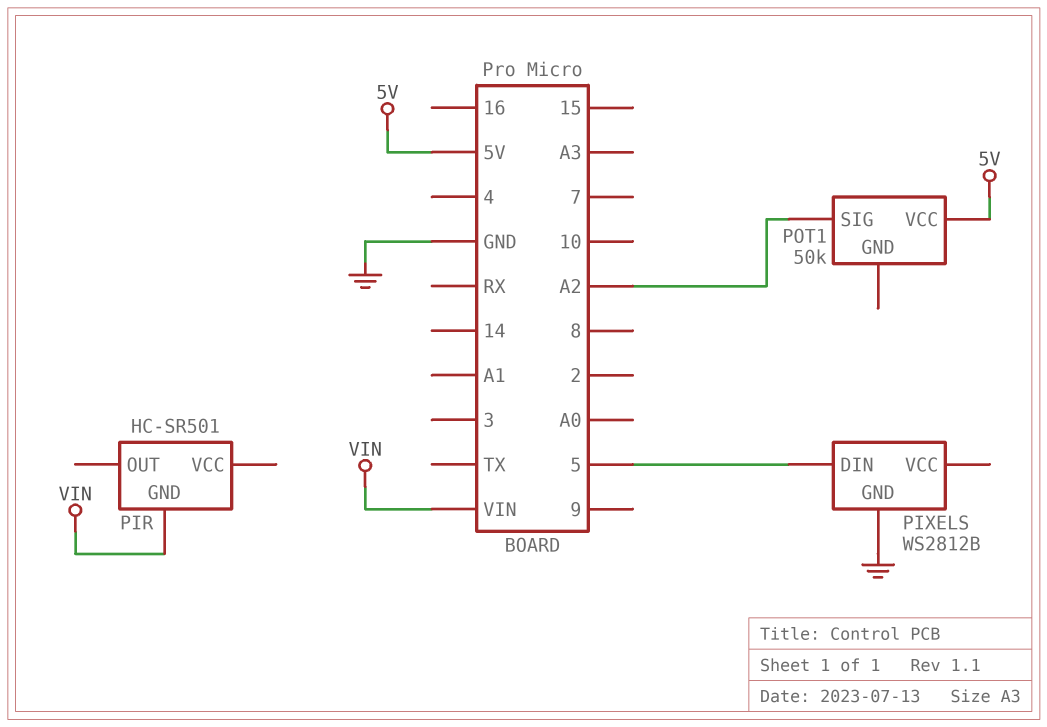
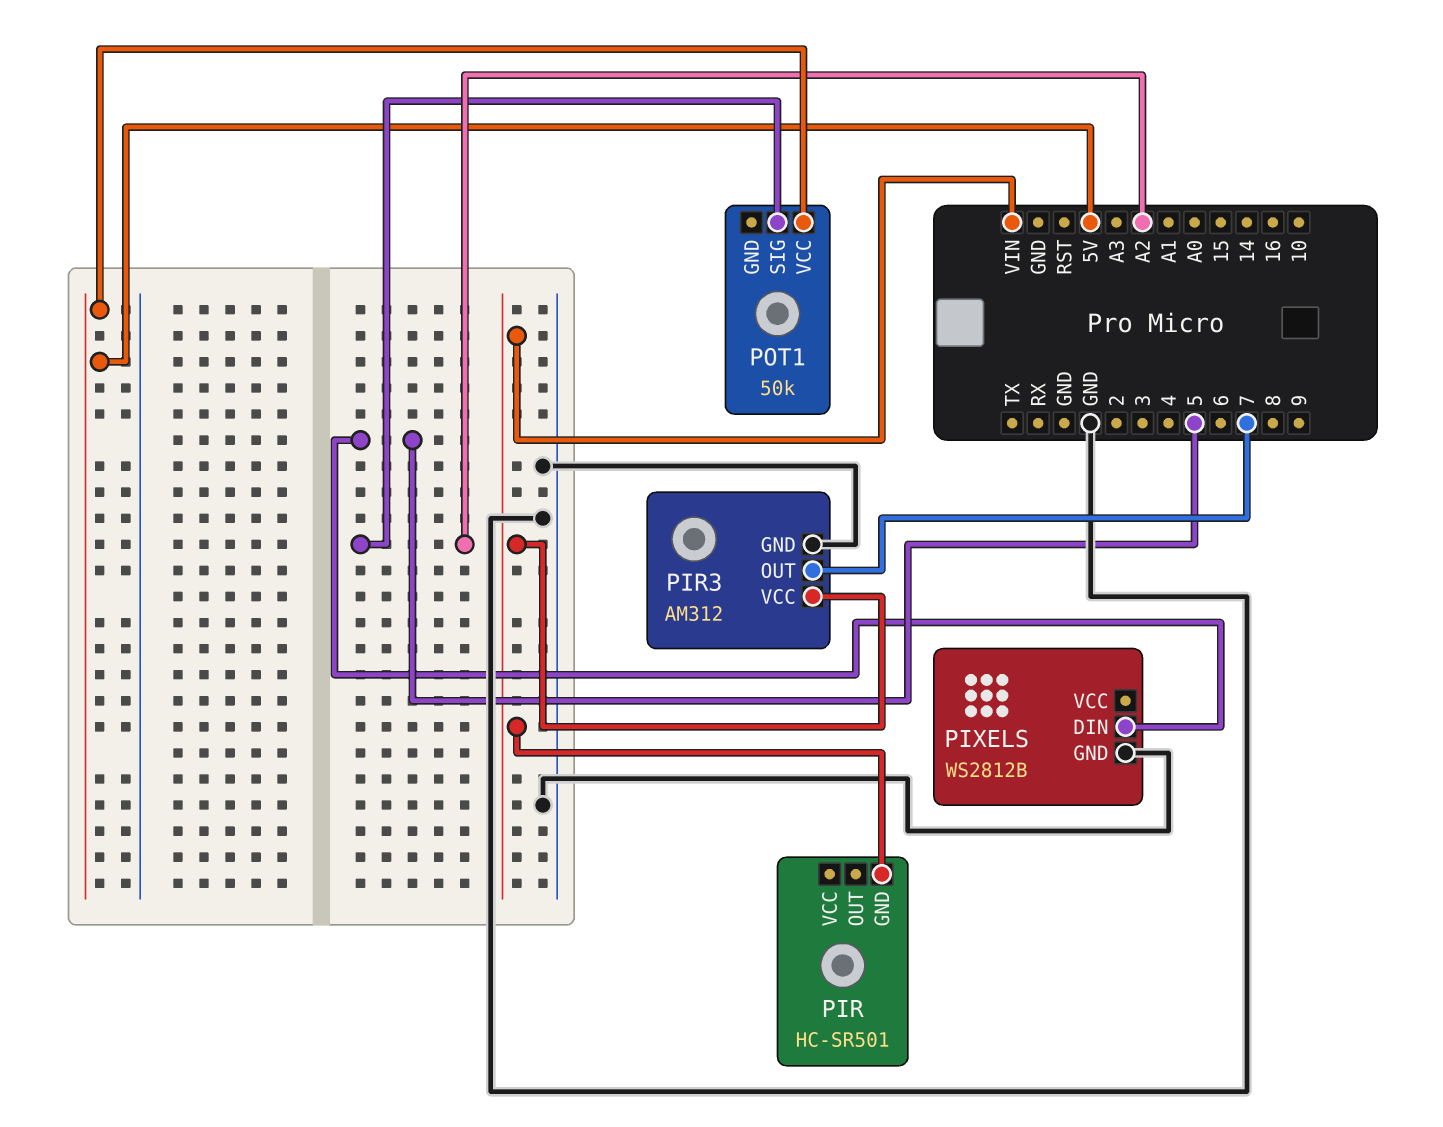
PIR3: none -> AM312
PIR3 pin GND: none -> GND
PIR3 pin OUT: none -> 7
PIR3 pin VCC: none -> VIN

